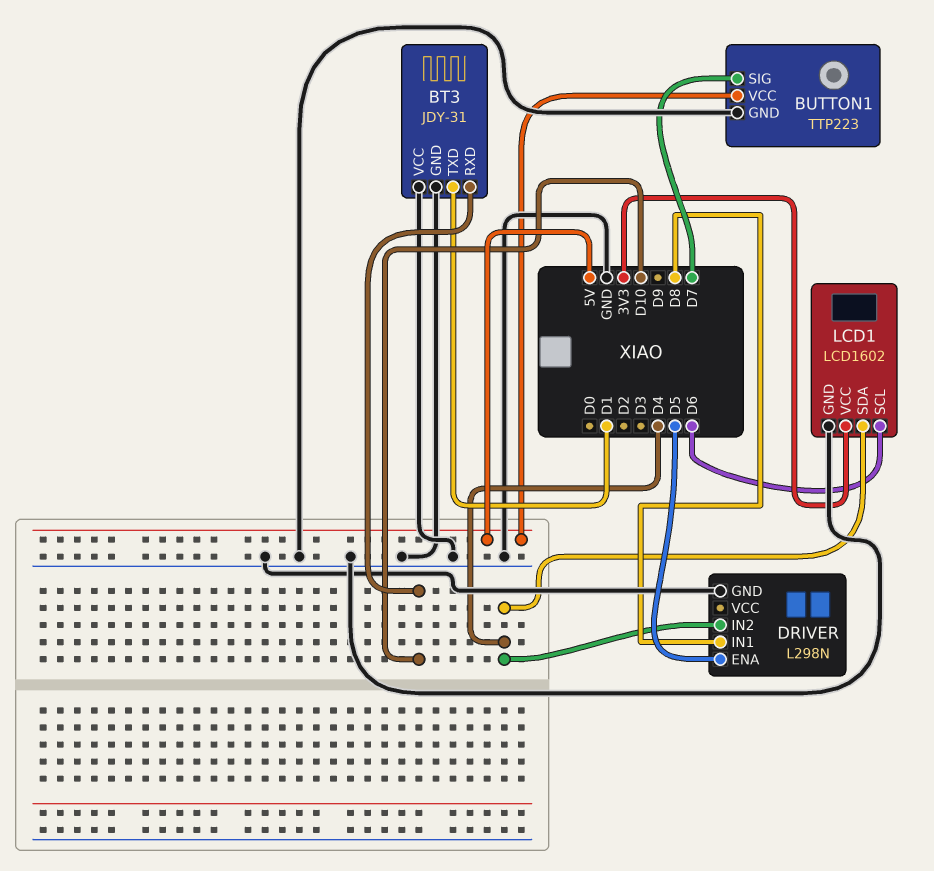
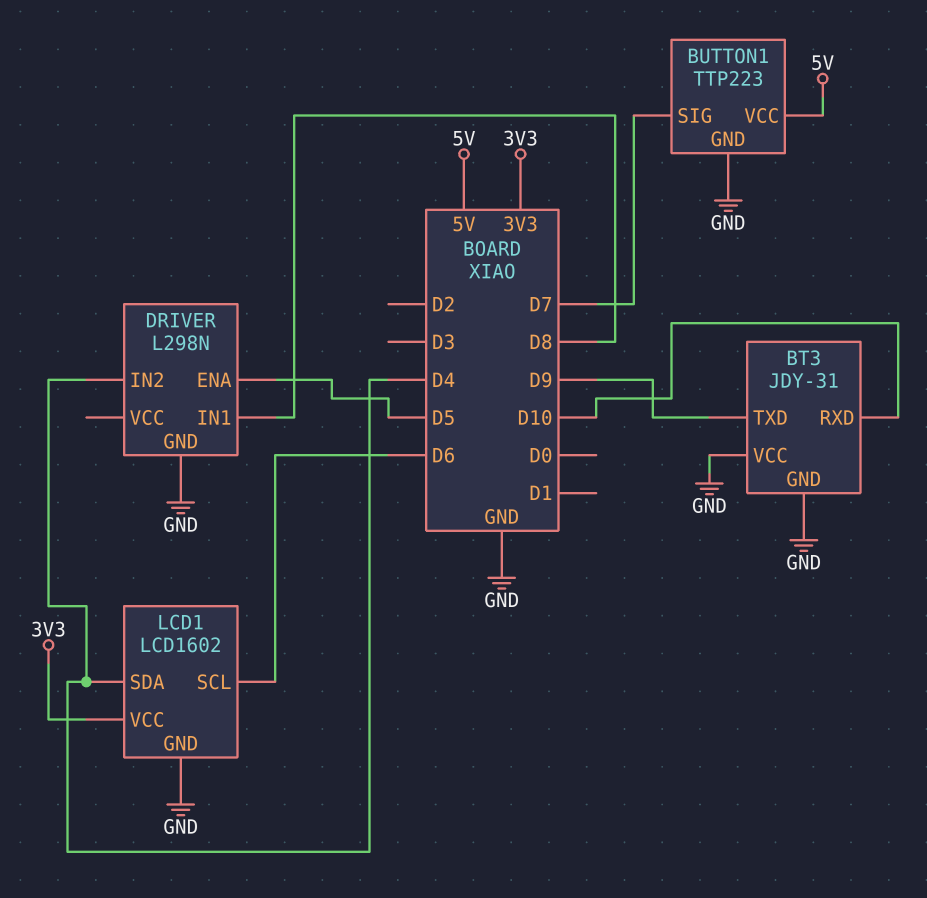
BT3 pin TXD: D1 -> D9

